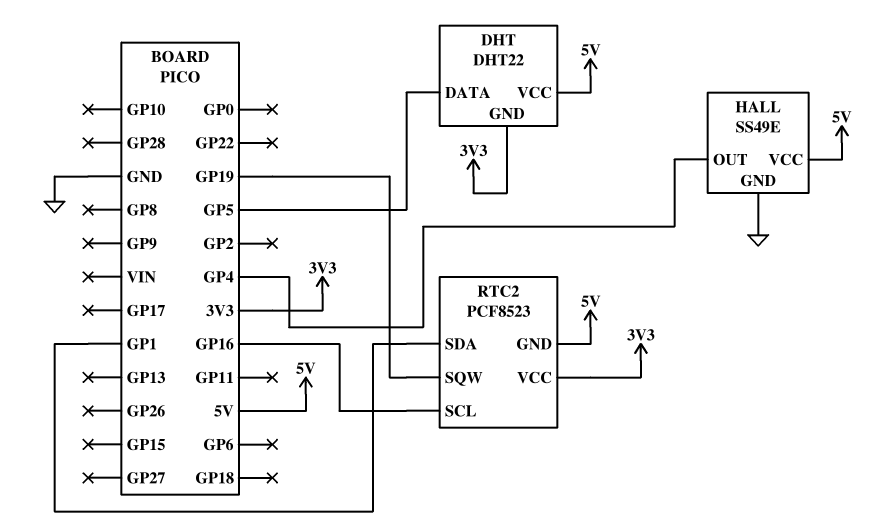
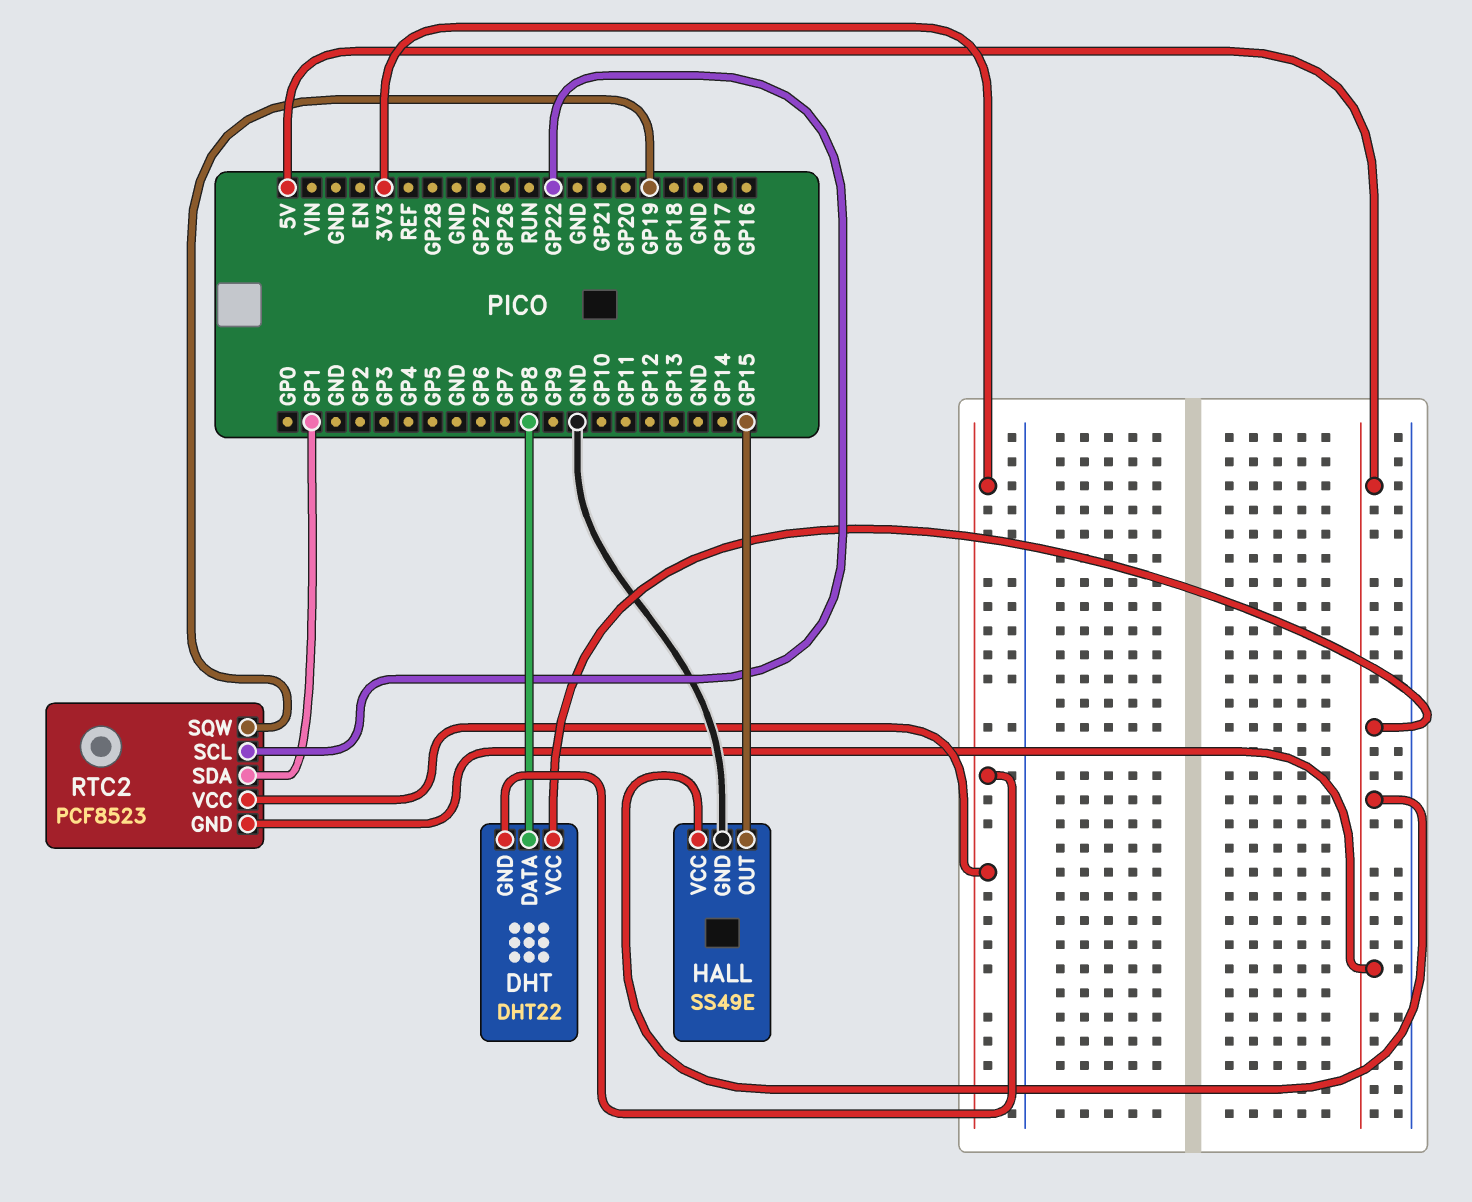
DHT pin DATA: GP5 -> GP8
HALL pin OUT: GP4 -> GP15
RTC2 pin SCL: GP16 -> GP22

